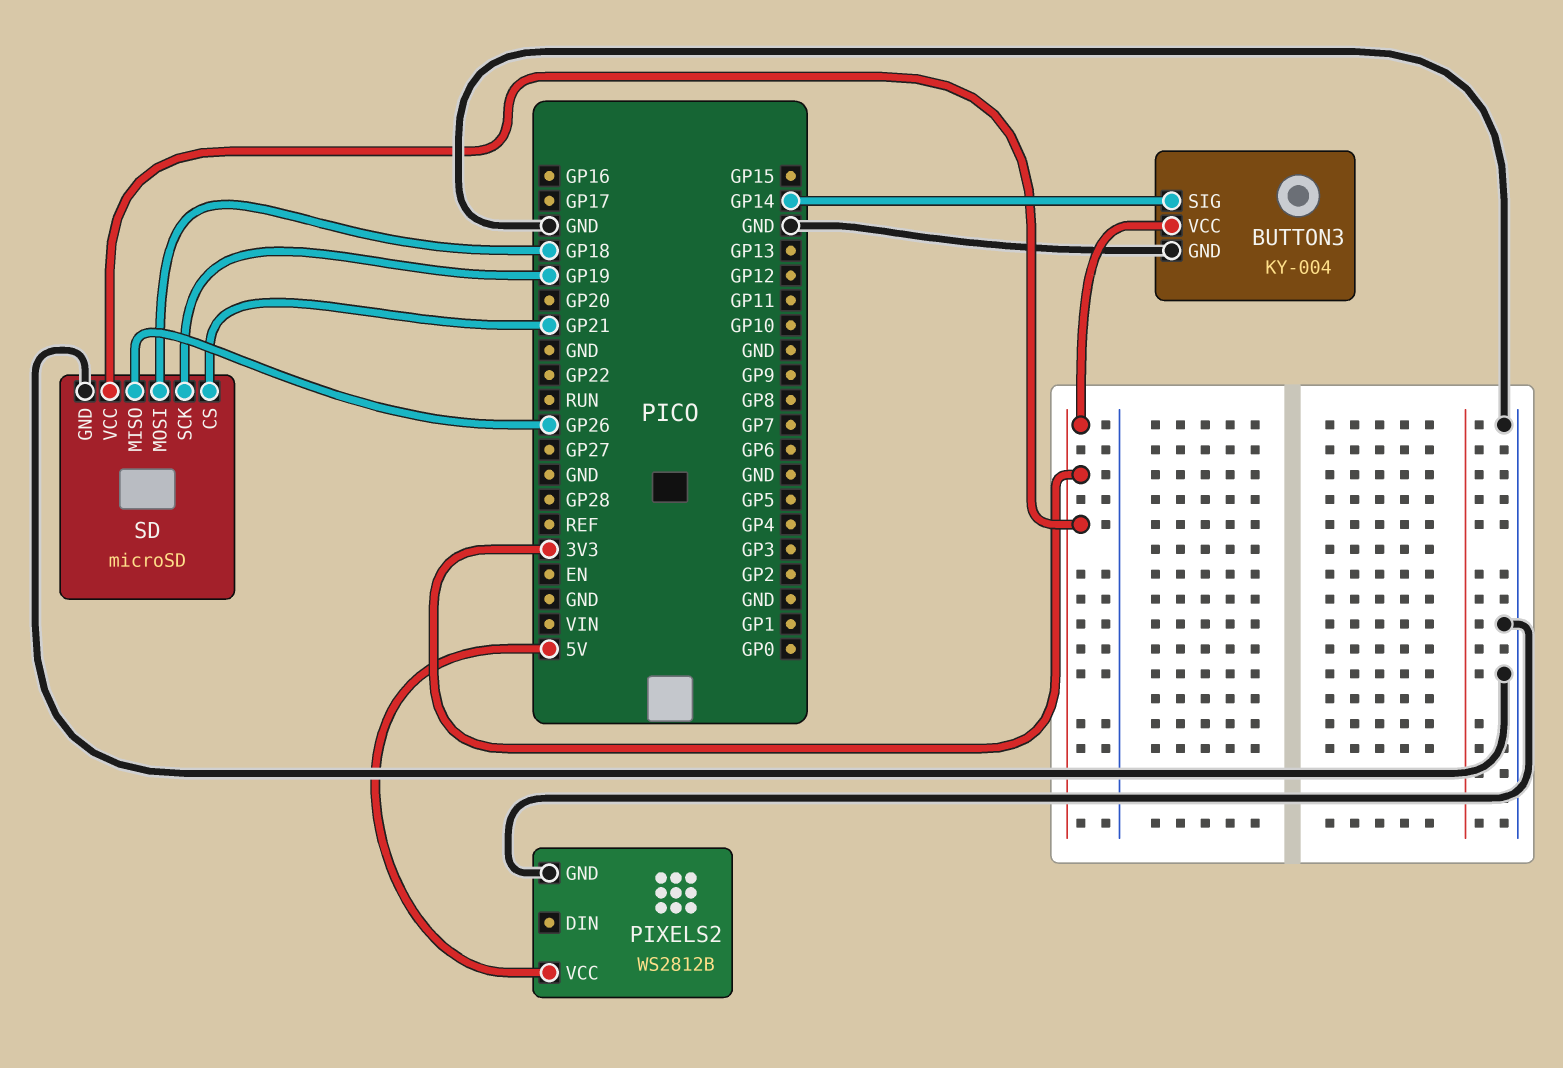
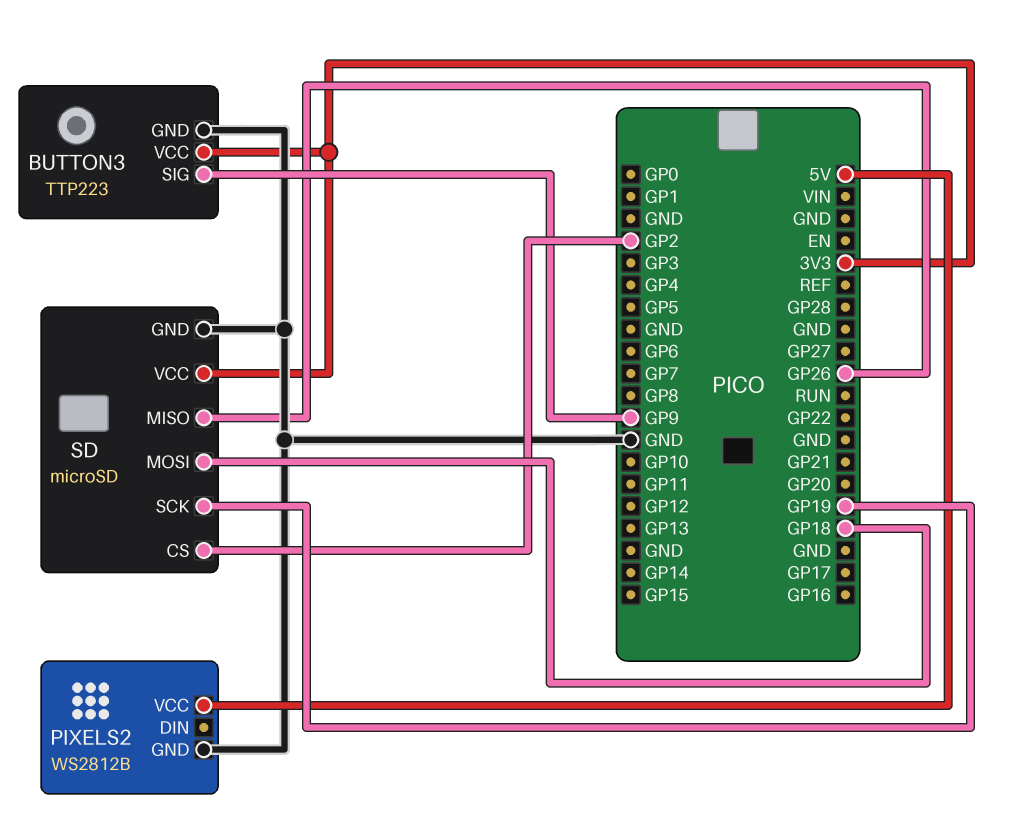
BUTTON3: KY-004 -> TTP223
BUTTON3 pin SIG: GP14 -> GP9
SD pin CS: GP21 -> GP2

